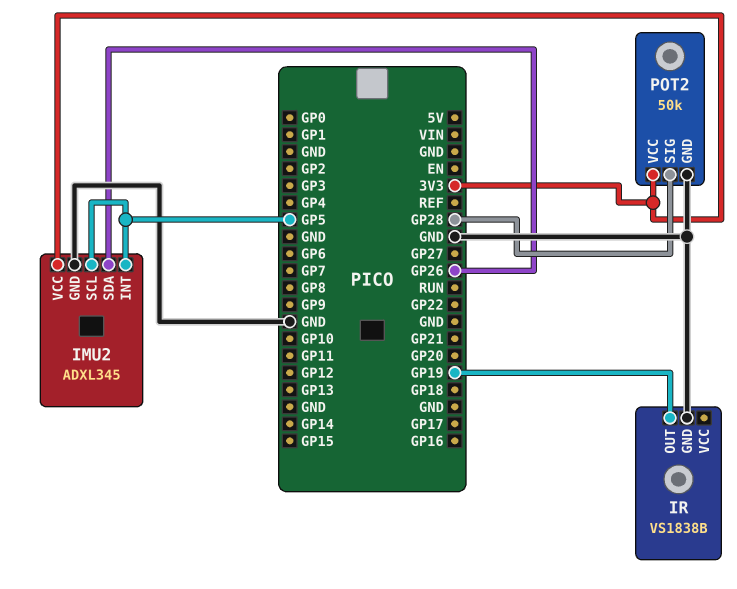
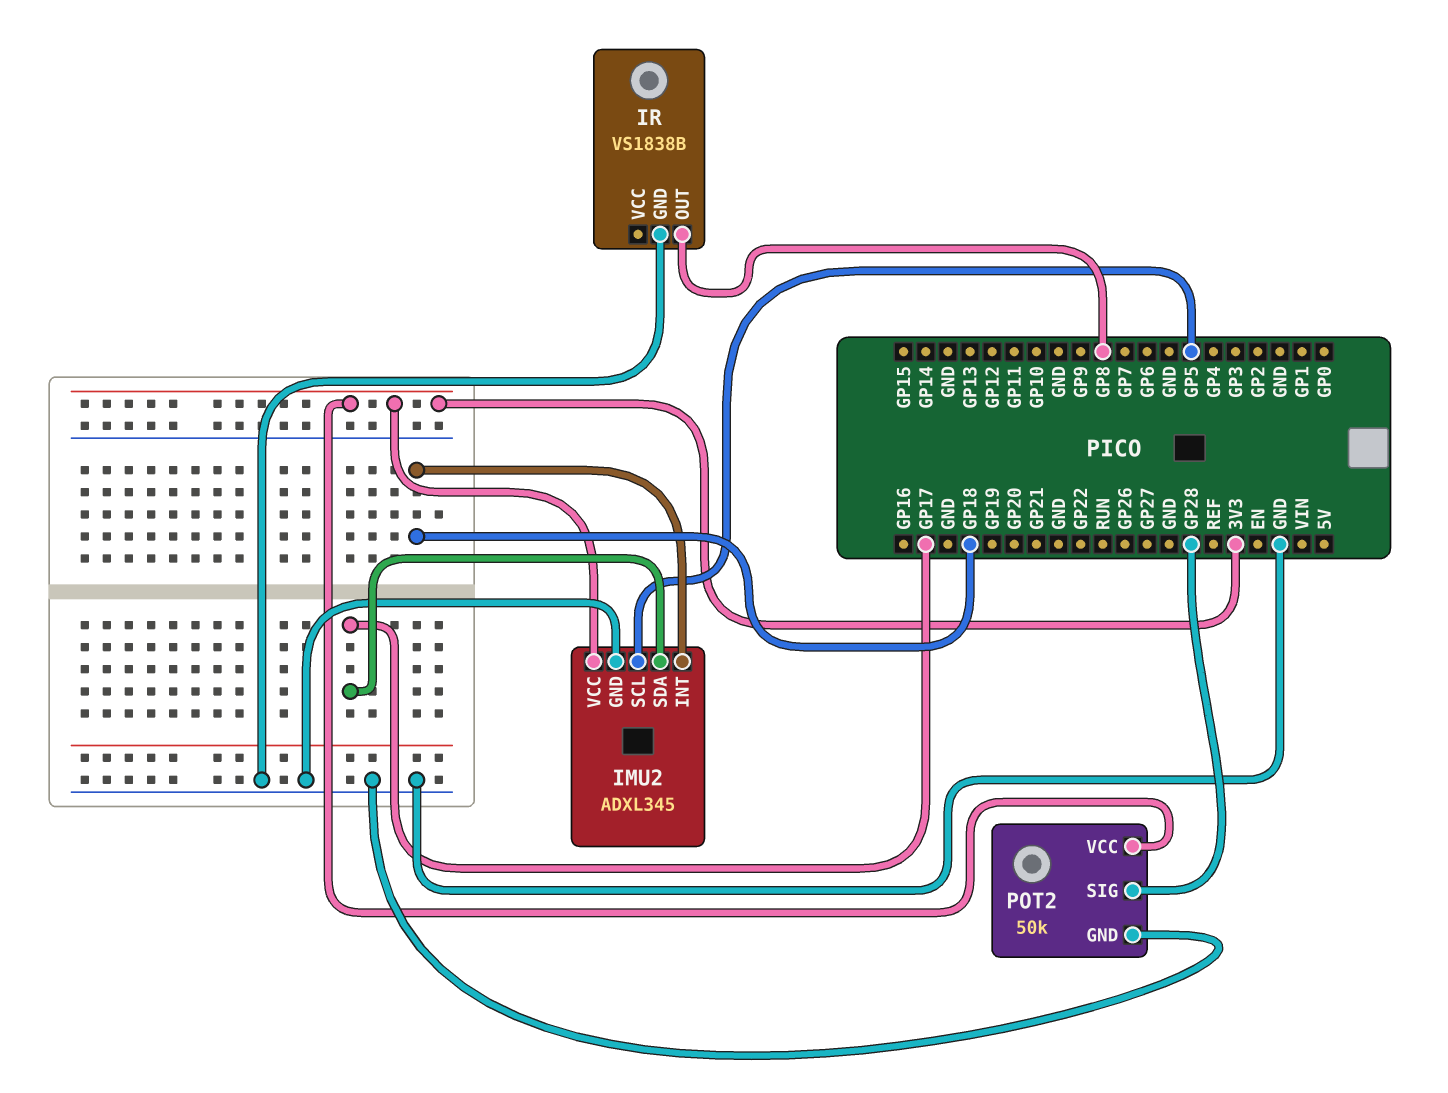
IMU2 pin INT: GP5 -> GP18
IMU2 pin SDA: GP26 -> GP17
IR pin OUT: GP19 -> GP8

